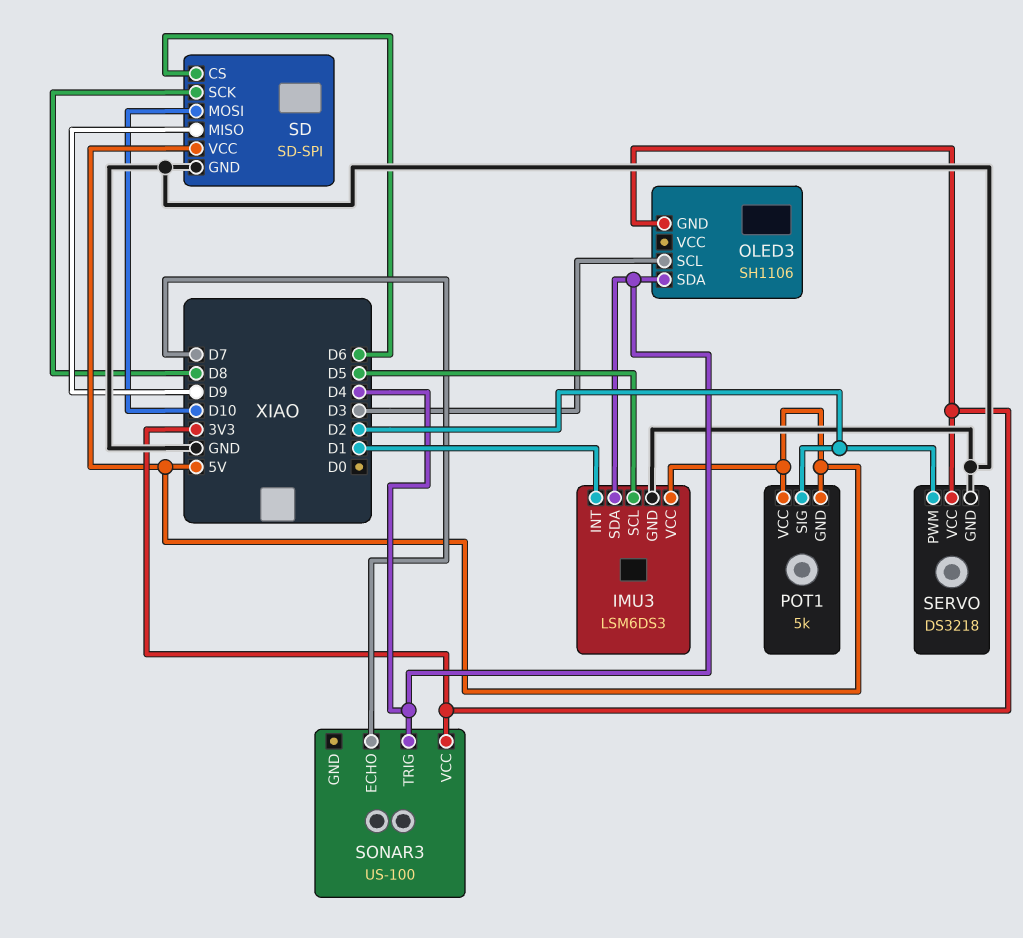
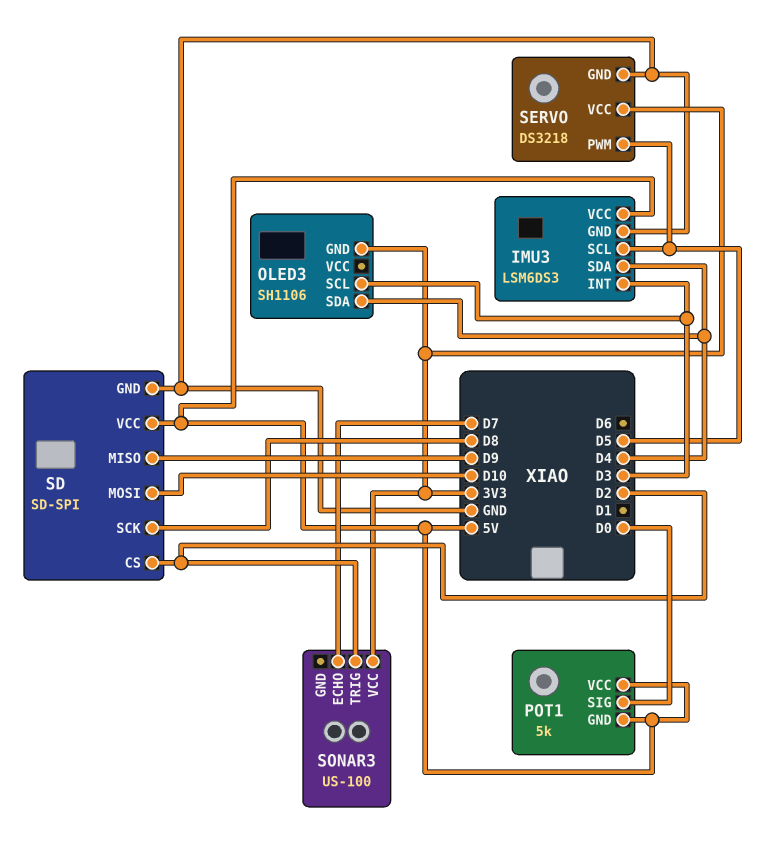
IMU3 pin INT: D1 -> D3
POT1 pin SIG: D2 -> D0
SD pin CS: D6 -> D2
SERVO pin PWM: D2 -> D5
SONAR3 pin TRIG: D4 -> D2

